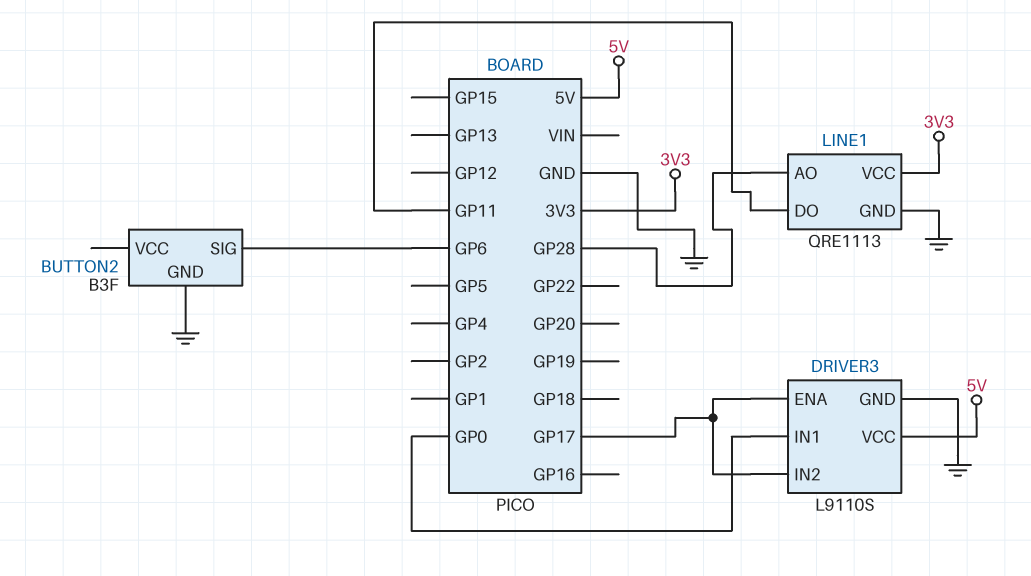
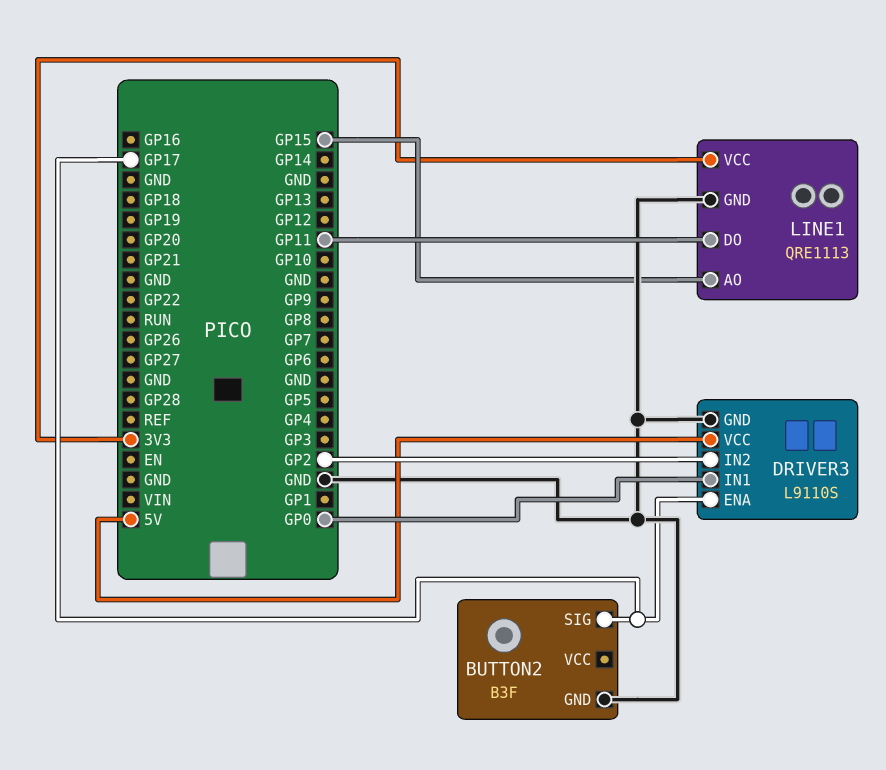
BUTTON2 pin SIG: GP6 -> GP17
DRIVER3 pin IN2: GP17 -> GP2
LINE1 pin AO: GP28 -> GP15

